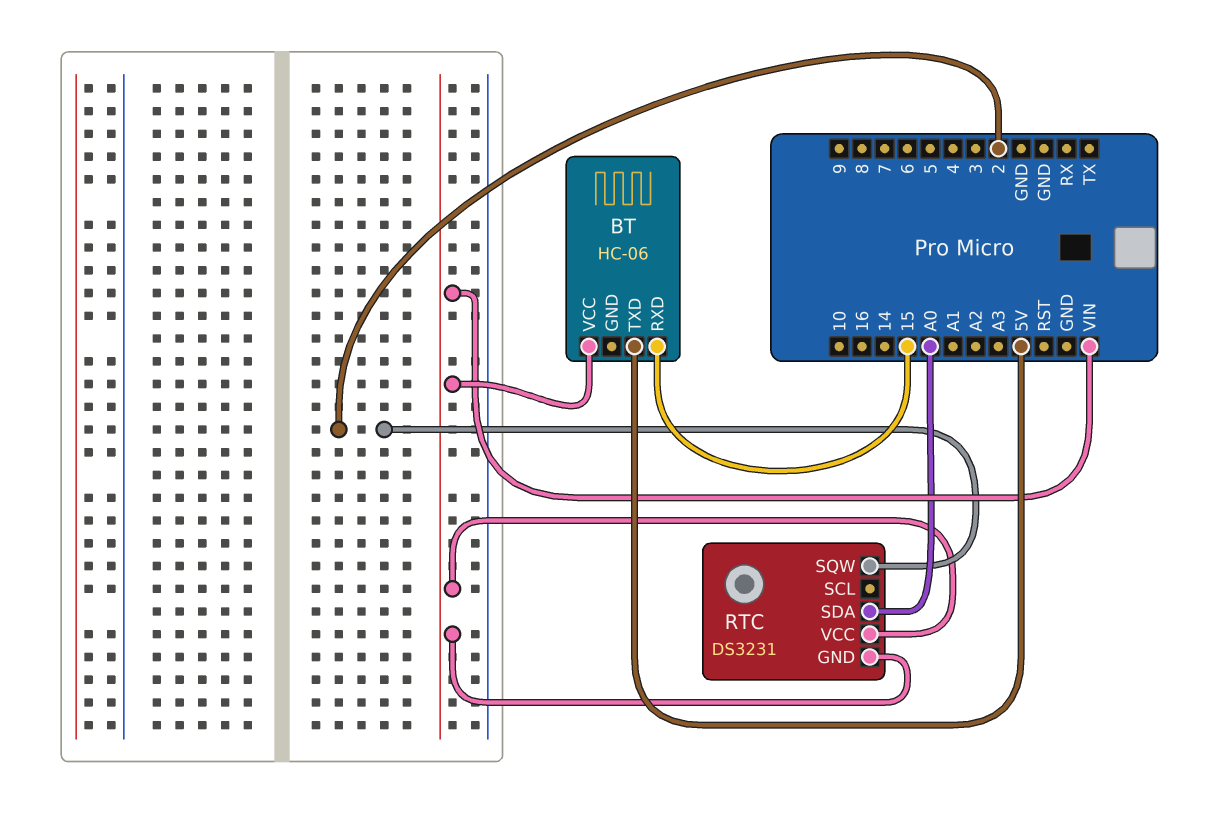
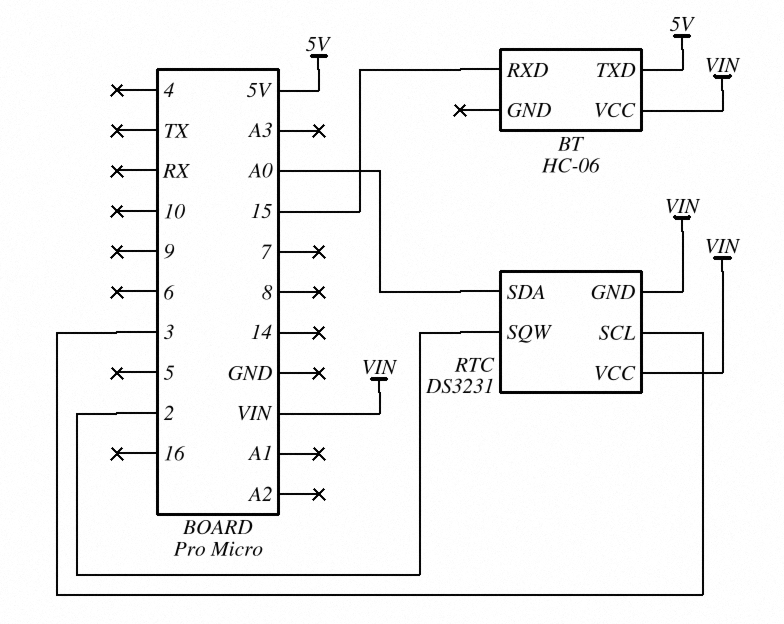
RTC pin SCL: none -> 3

